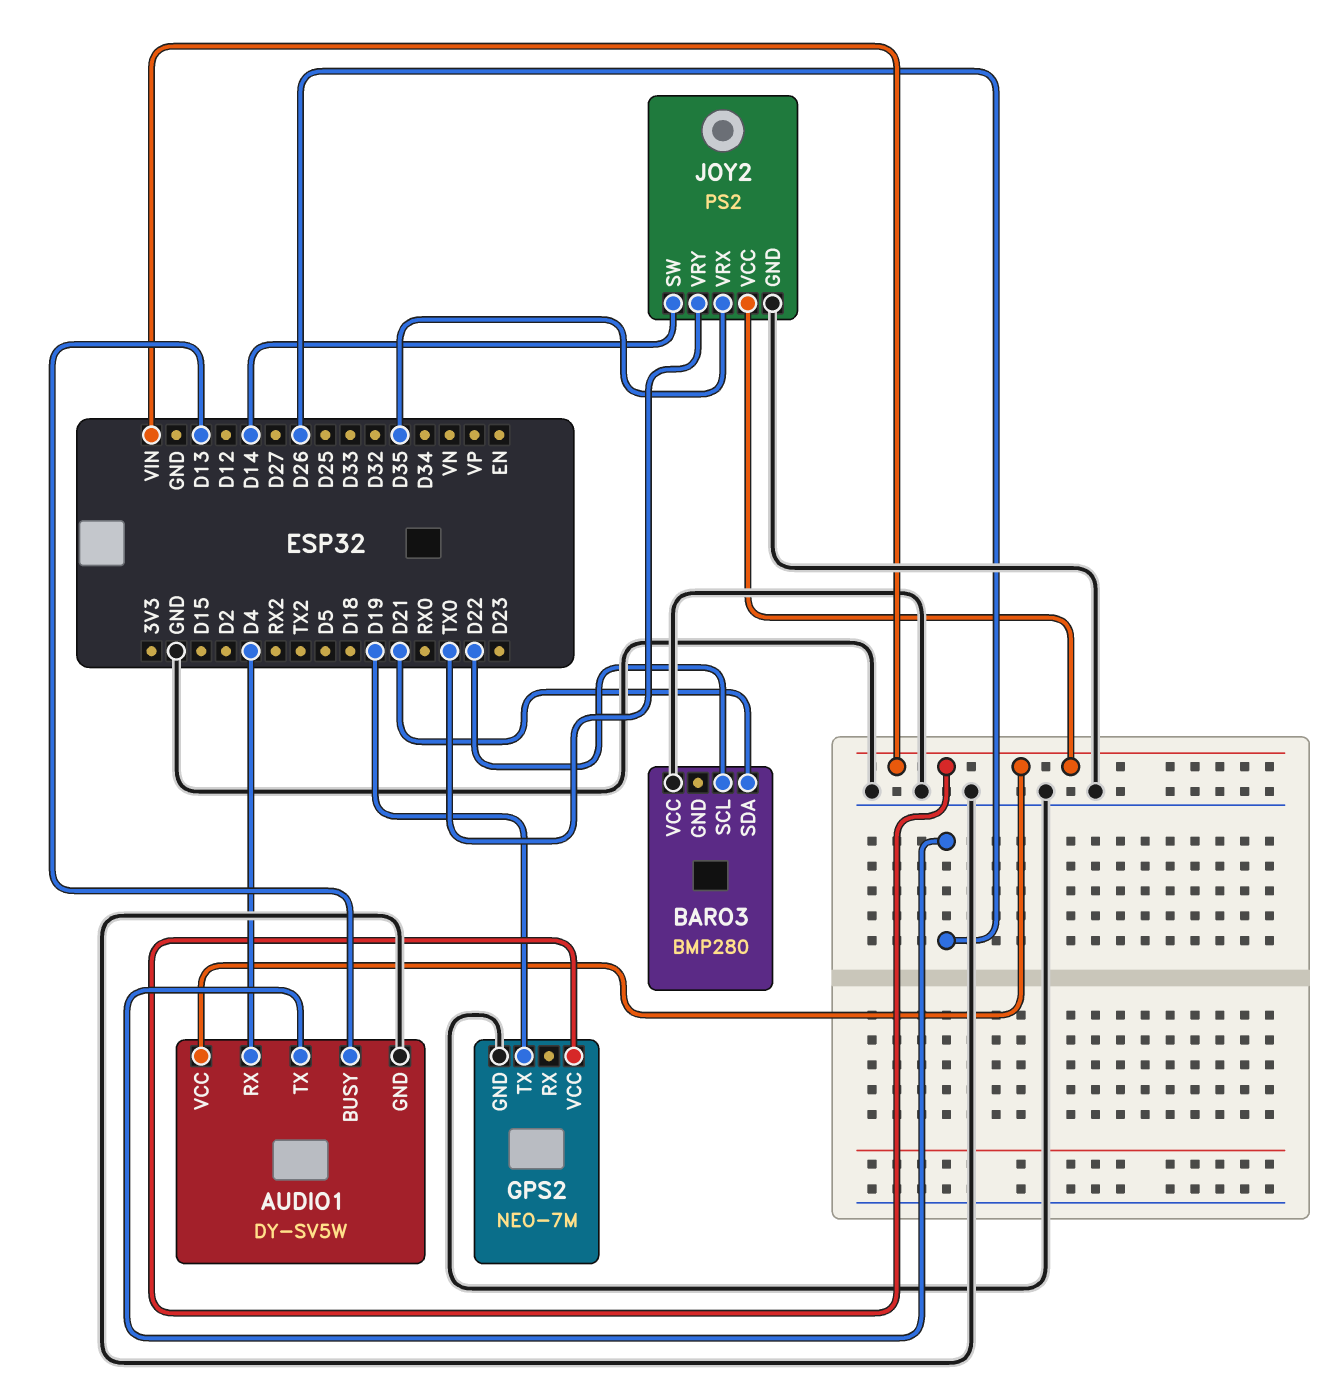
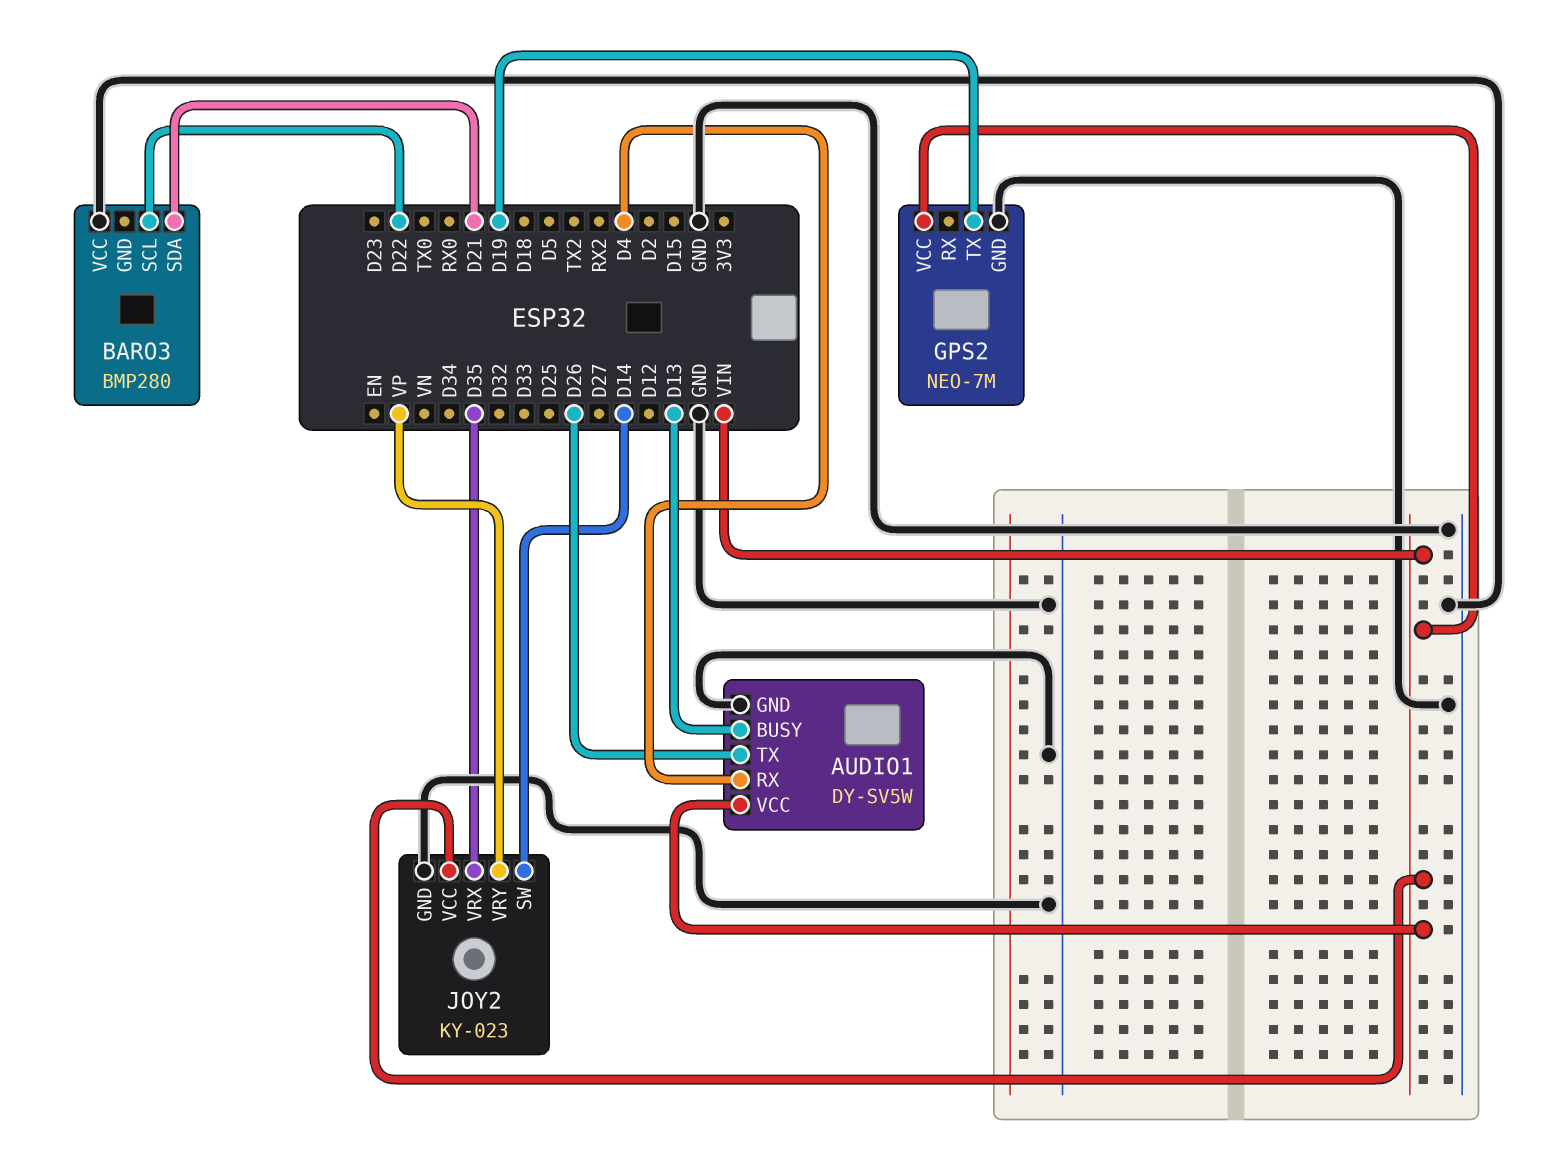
JOY2: PS2 -> KY-023
JOY2 pin VRY: TX0 -> VP

